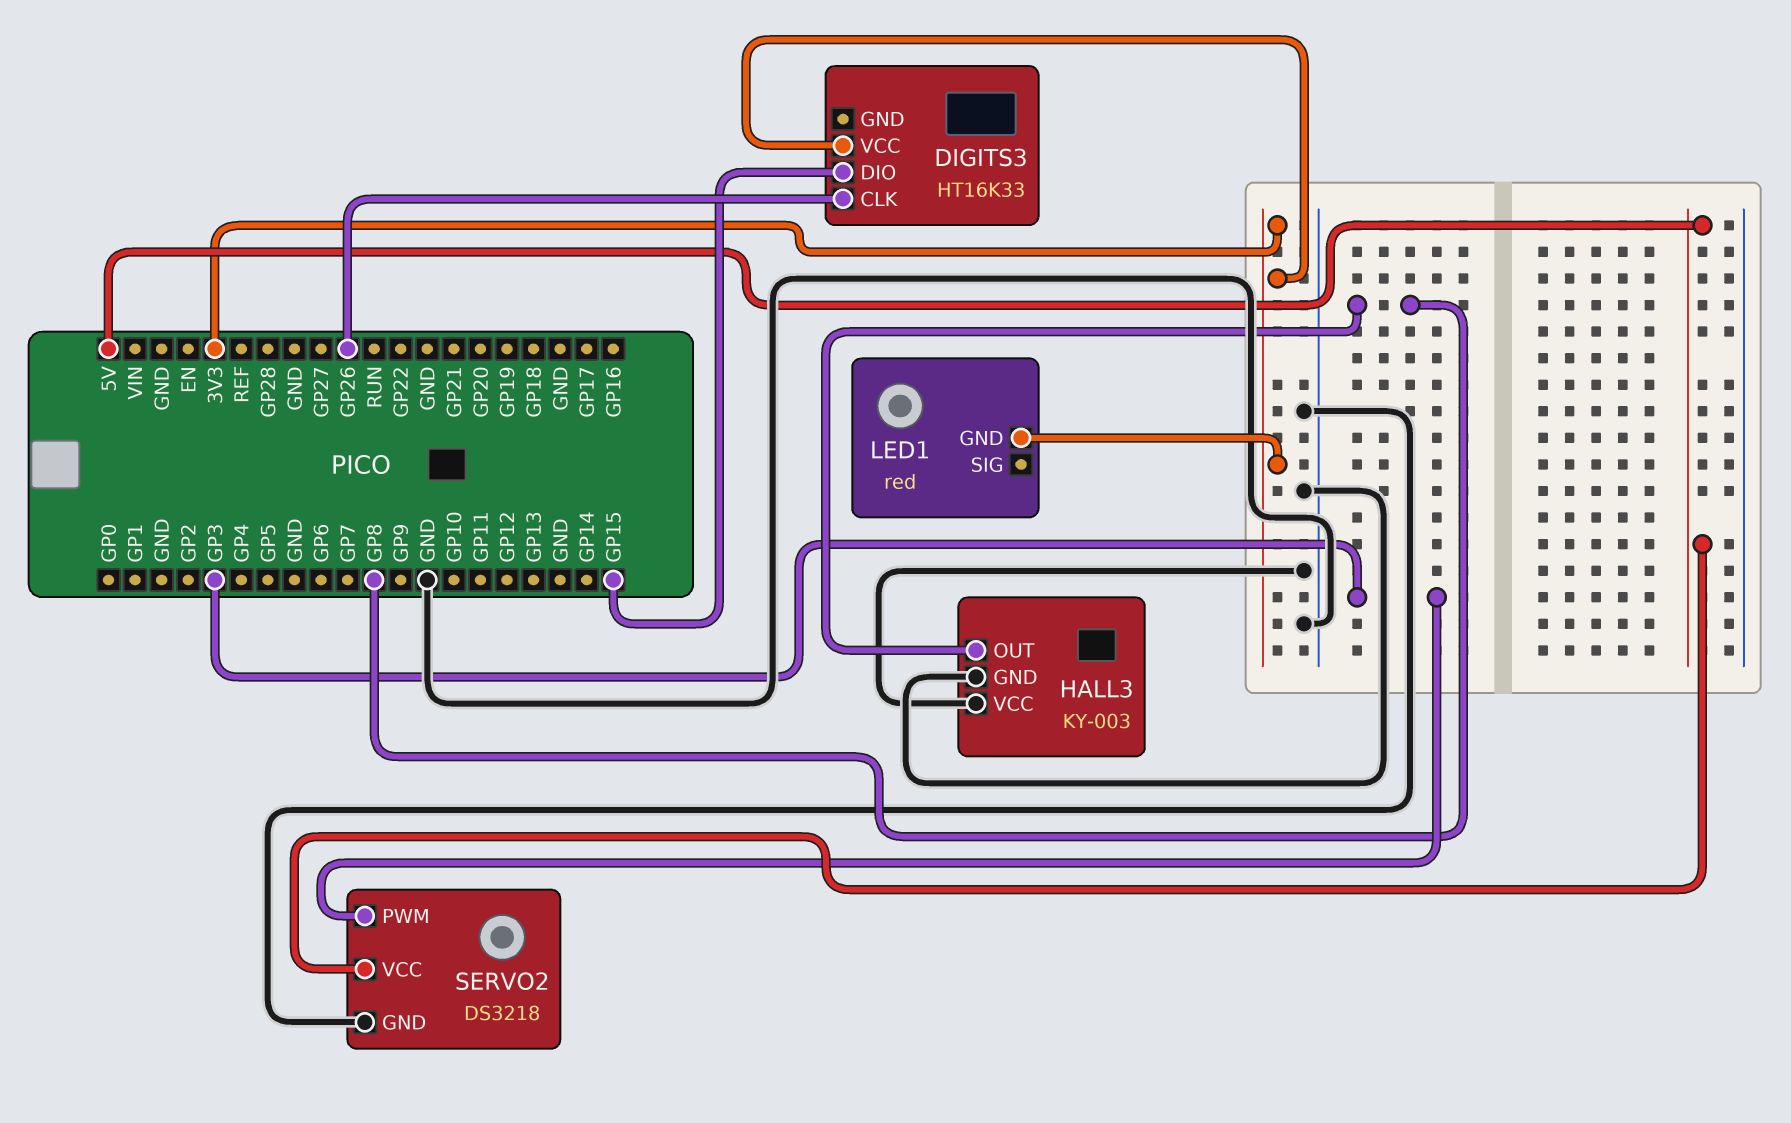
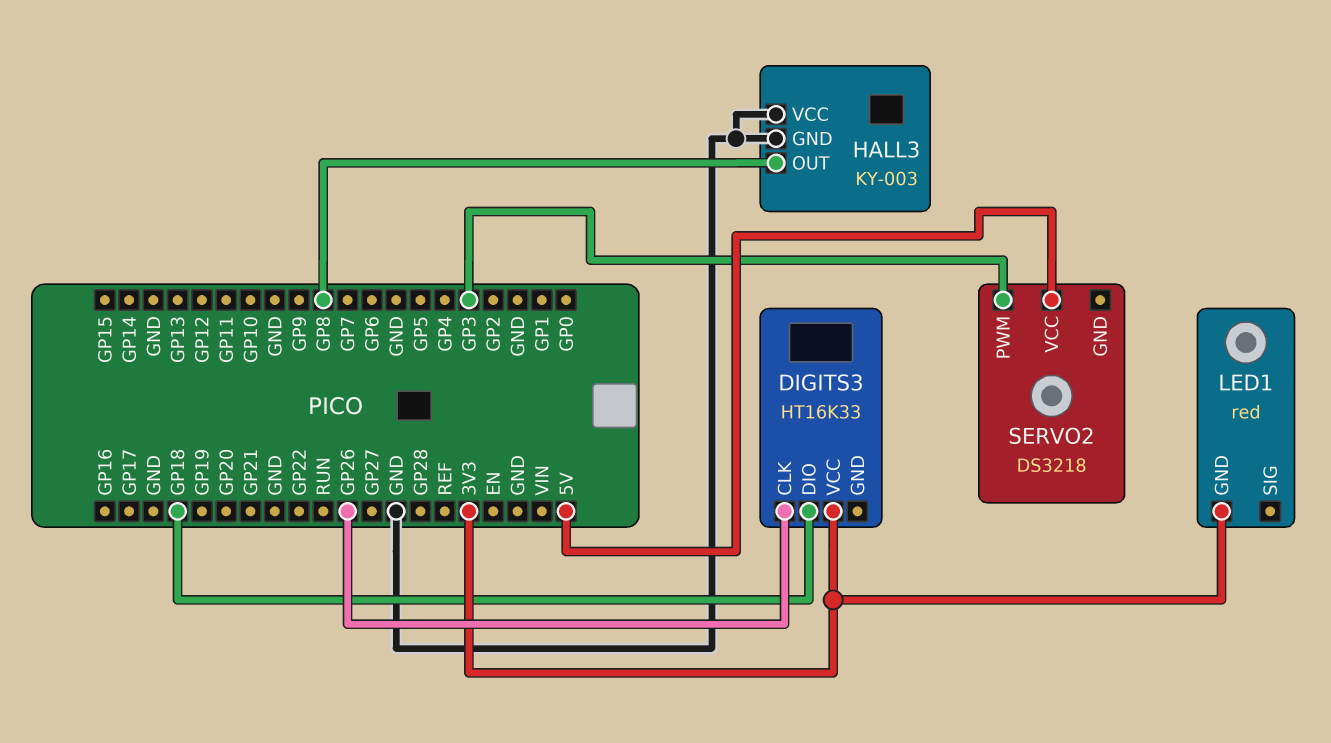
DIGITS3 pin DIO: GP15 -> GP18
SERVO2 pin GND: GND -> none

